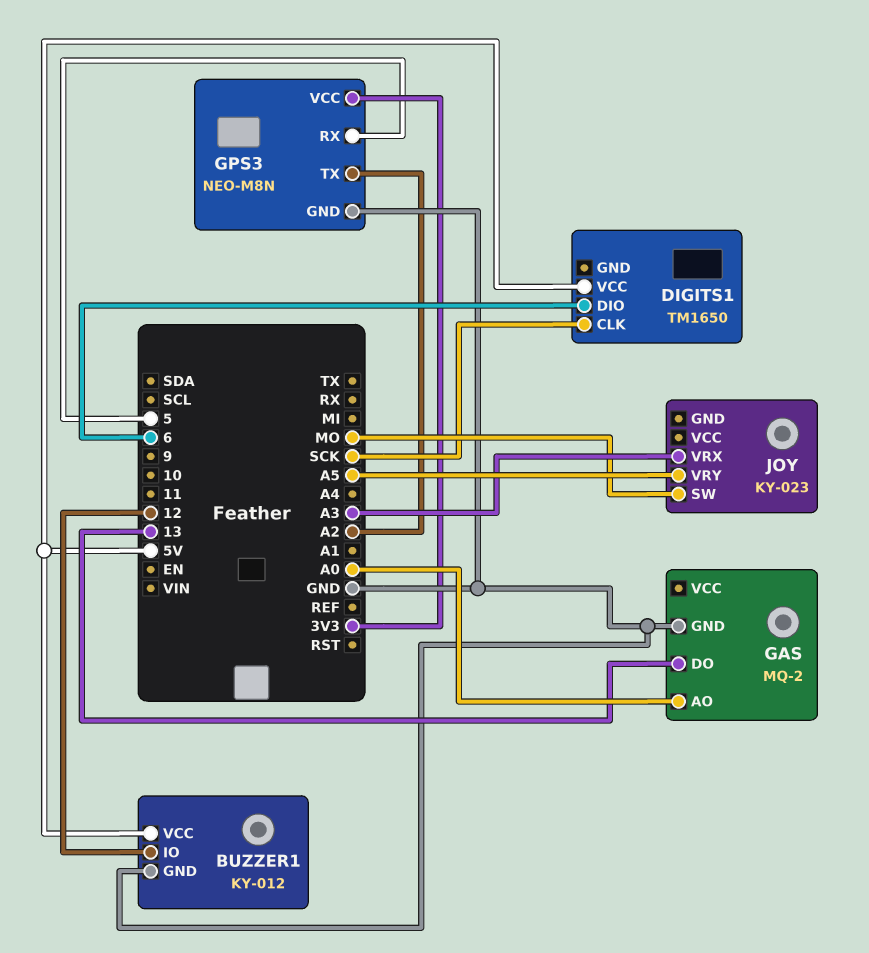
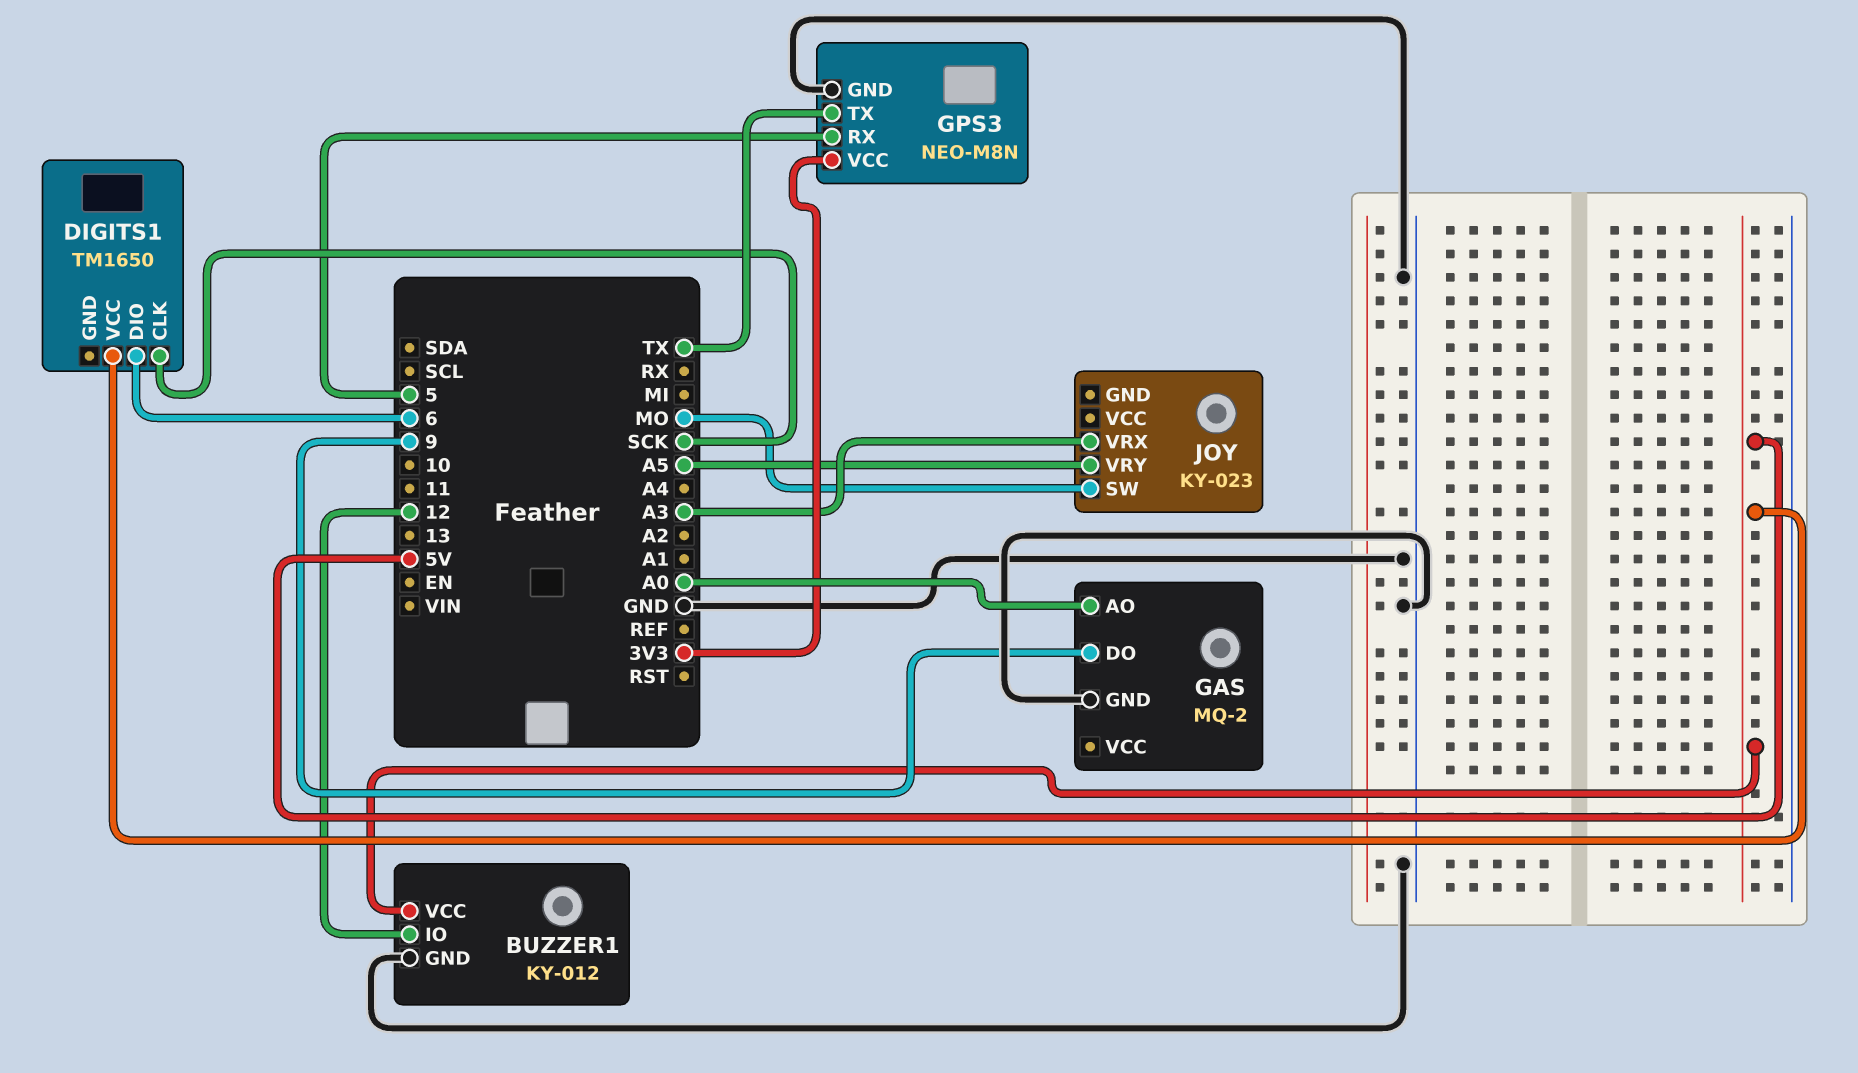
GAS pin DO: 13 -> 9
GPS3 pin TX: A2 -> TX

